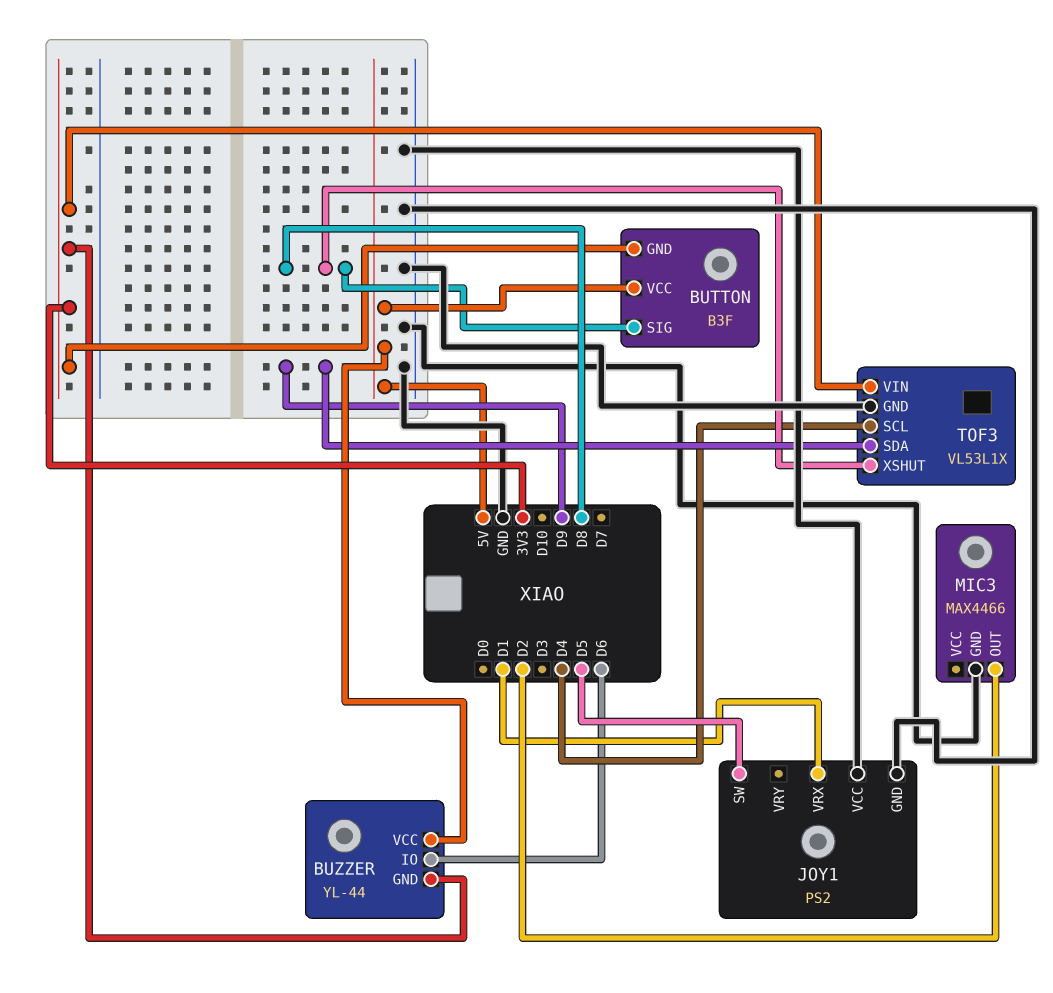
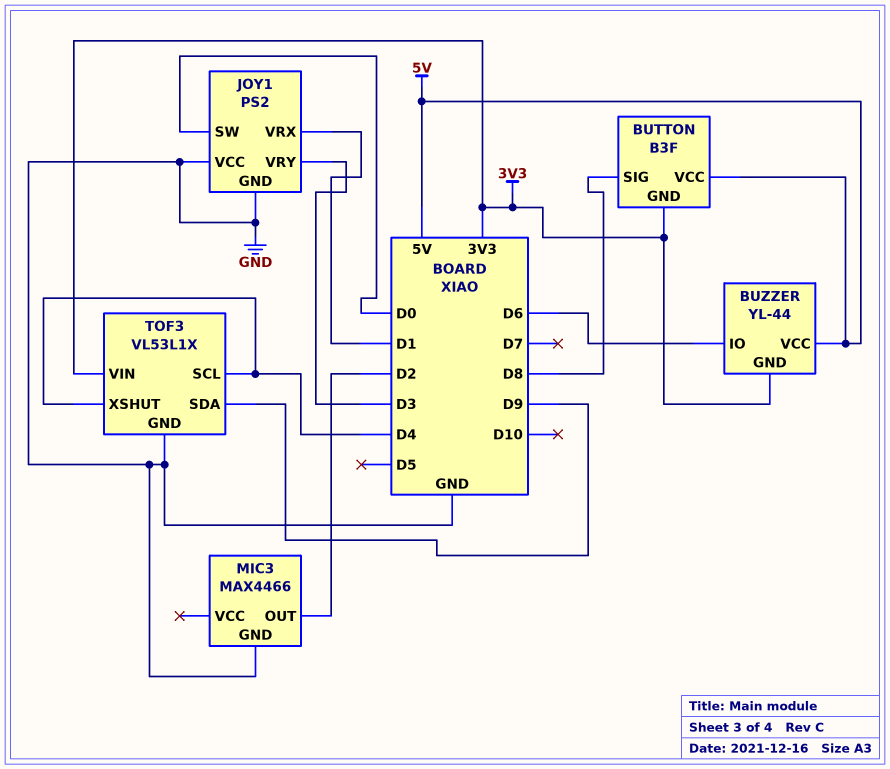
JOY1 pin SW: D5 -> D0
JOY1 pin VRY: none -> D3
TOF3 pin XSHUT: D8 -> D4

